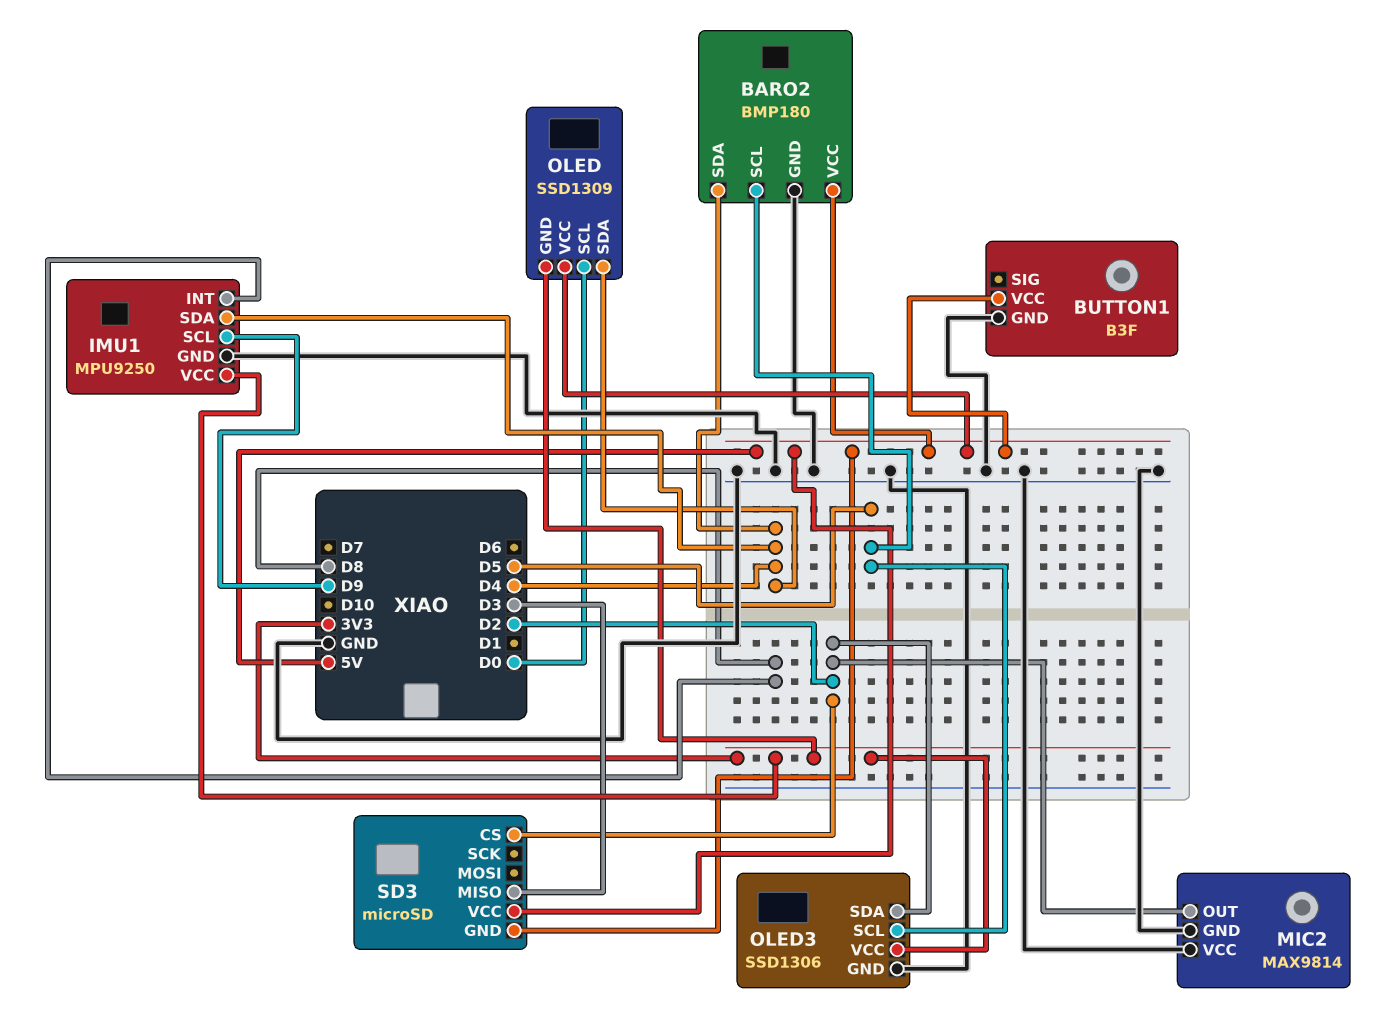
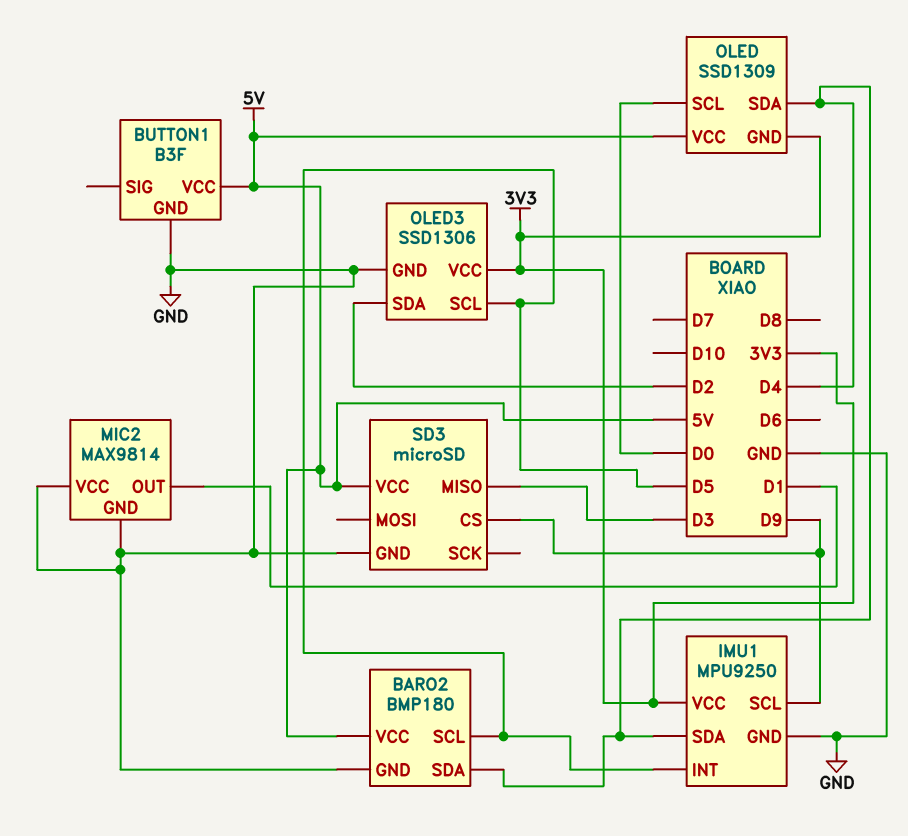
IMU1 pin INT: D8 -> D5
MIC2 pin OUT: D2 -> D1
SD3 pin CS: D2 -> D9
SD3 pin GND: 5V -> GND

